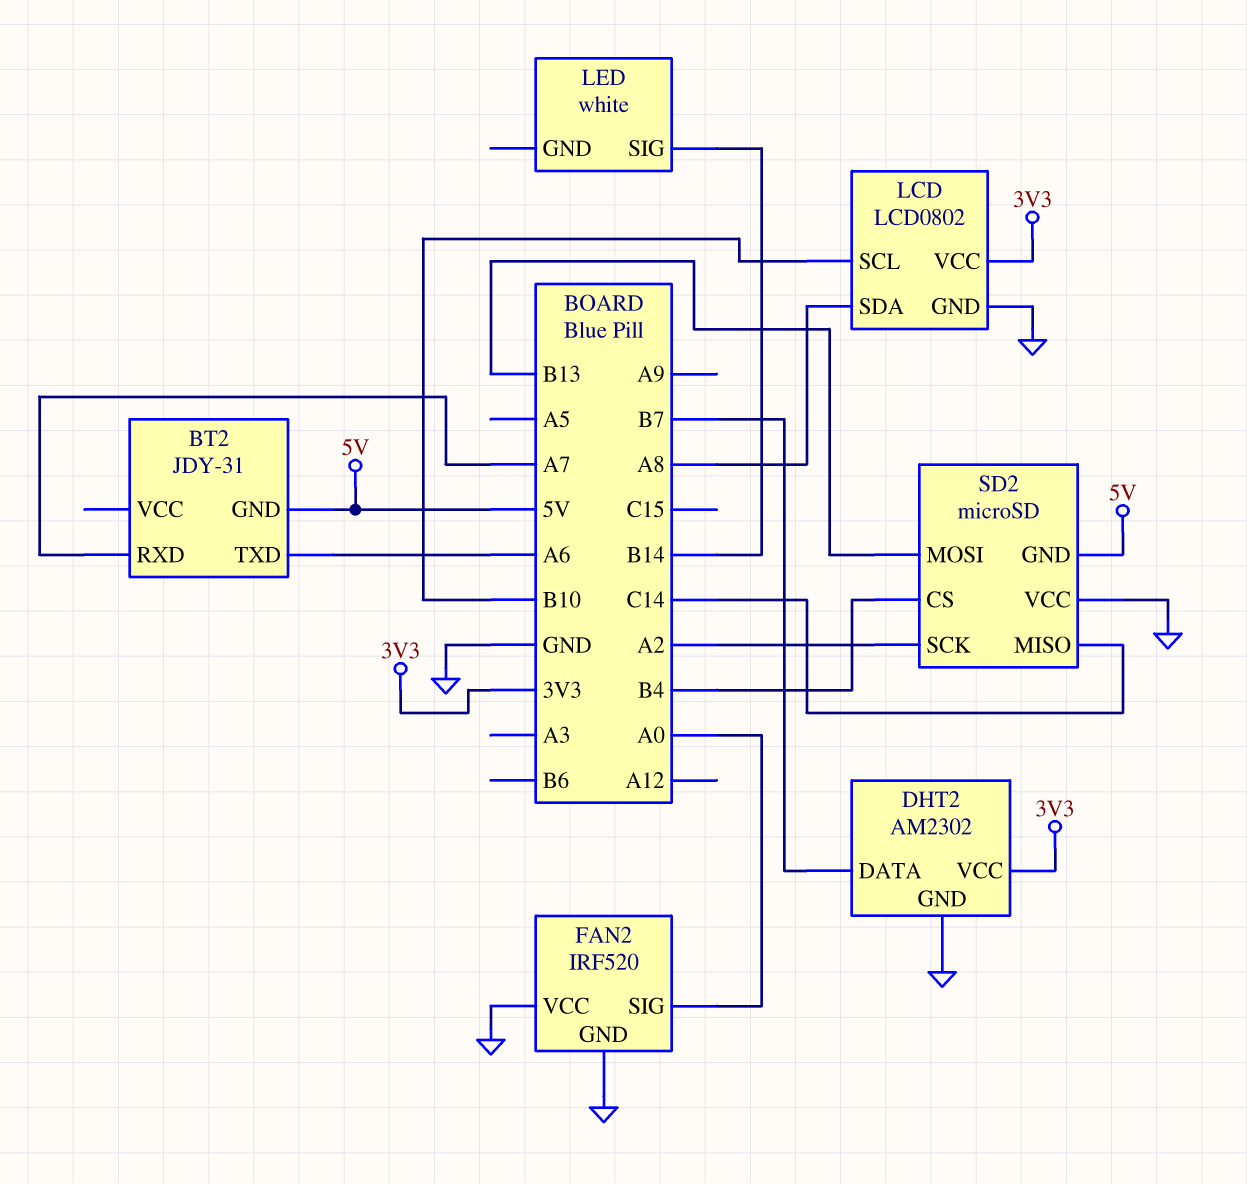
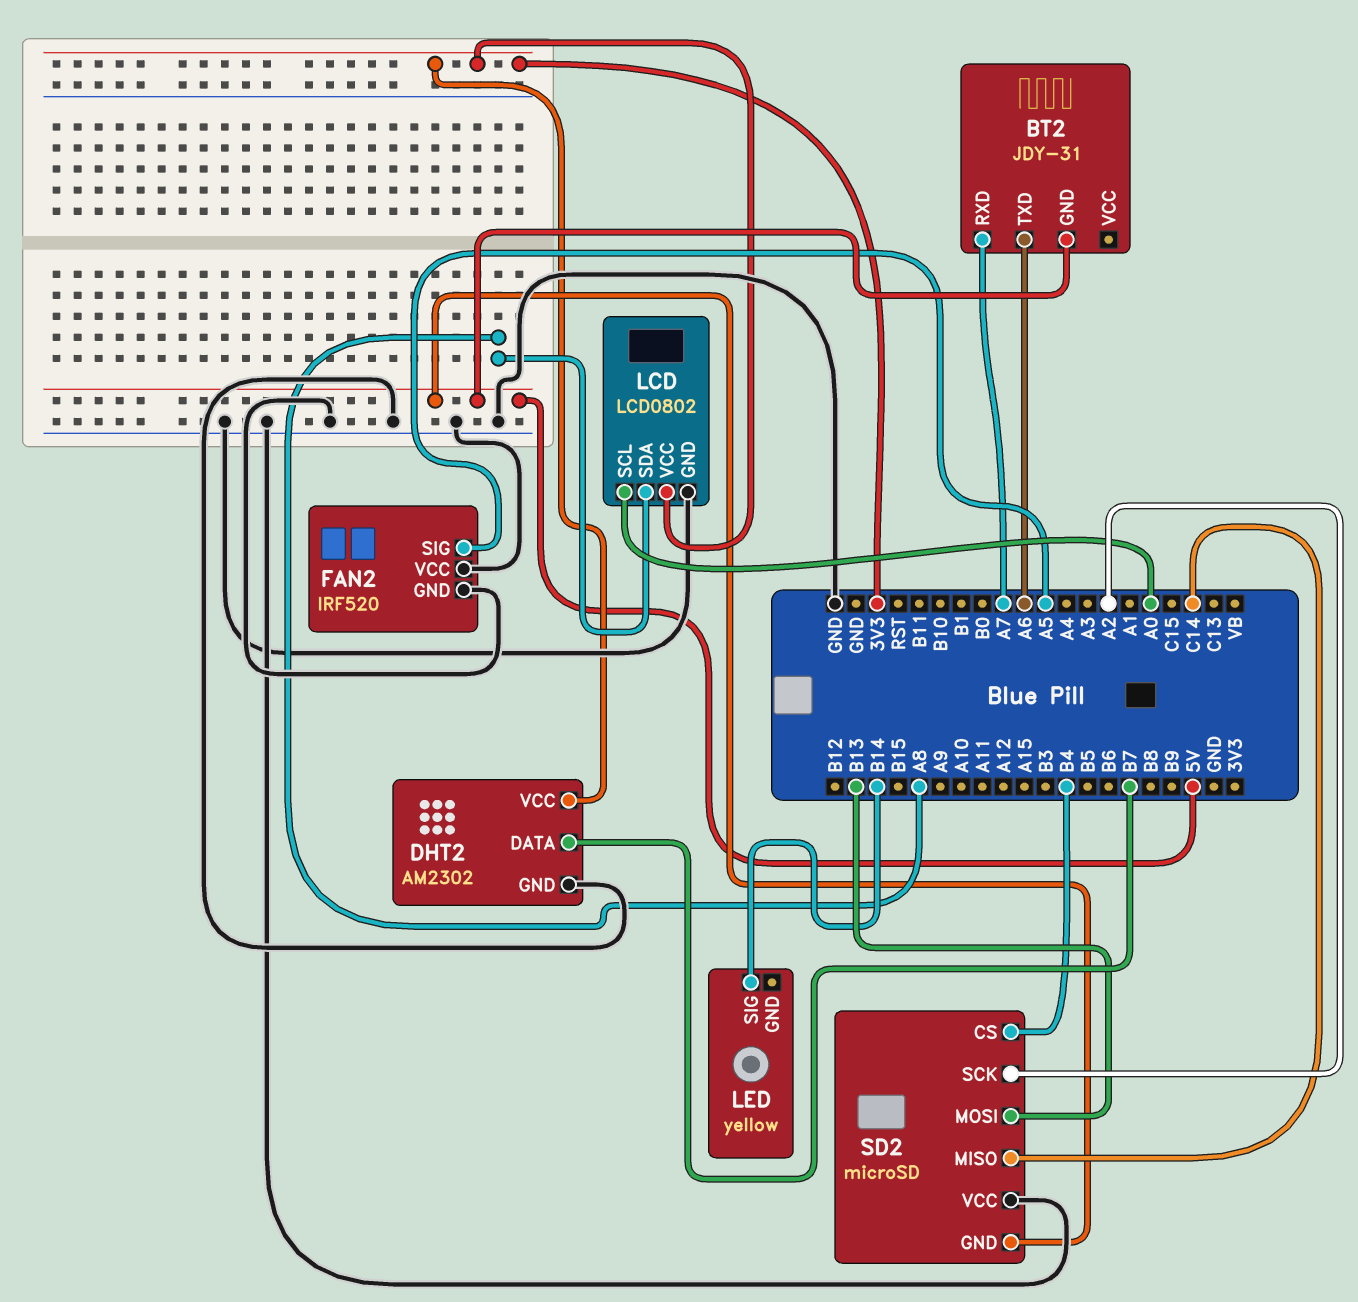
FAN2 pin SIG: A0 -> A5
LCD pin SCL: B10 -> A0
LED: white -> yellow

